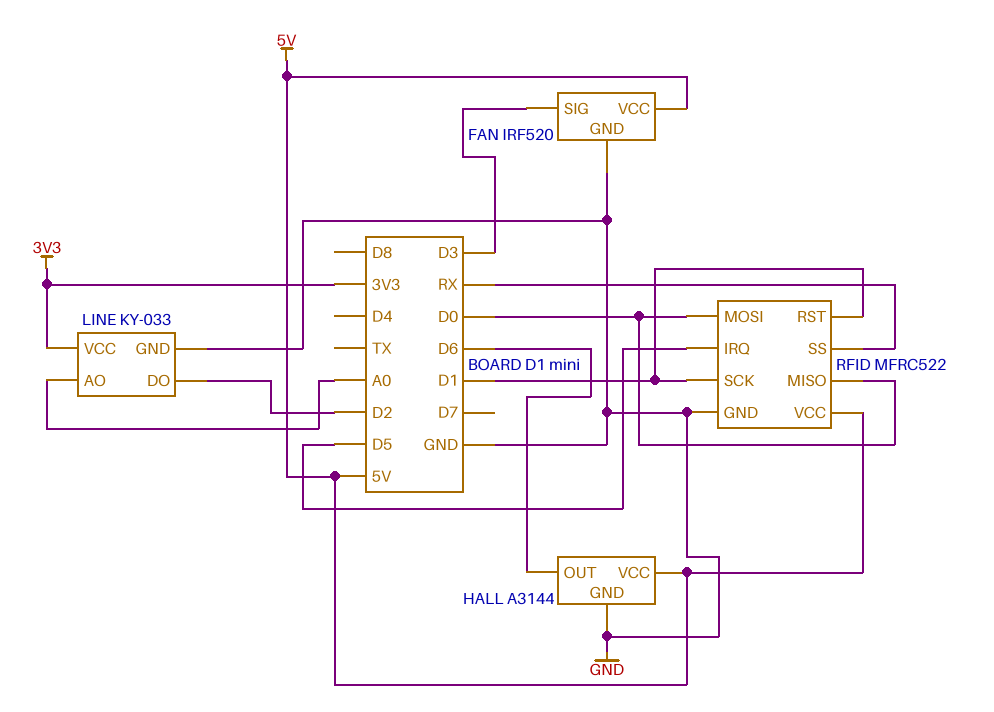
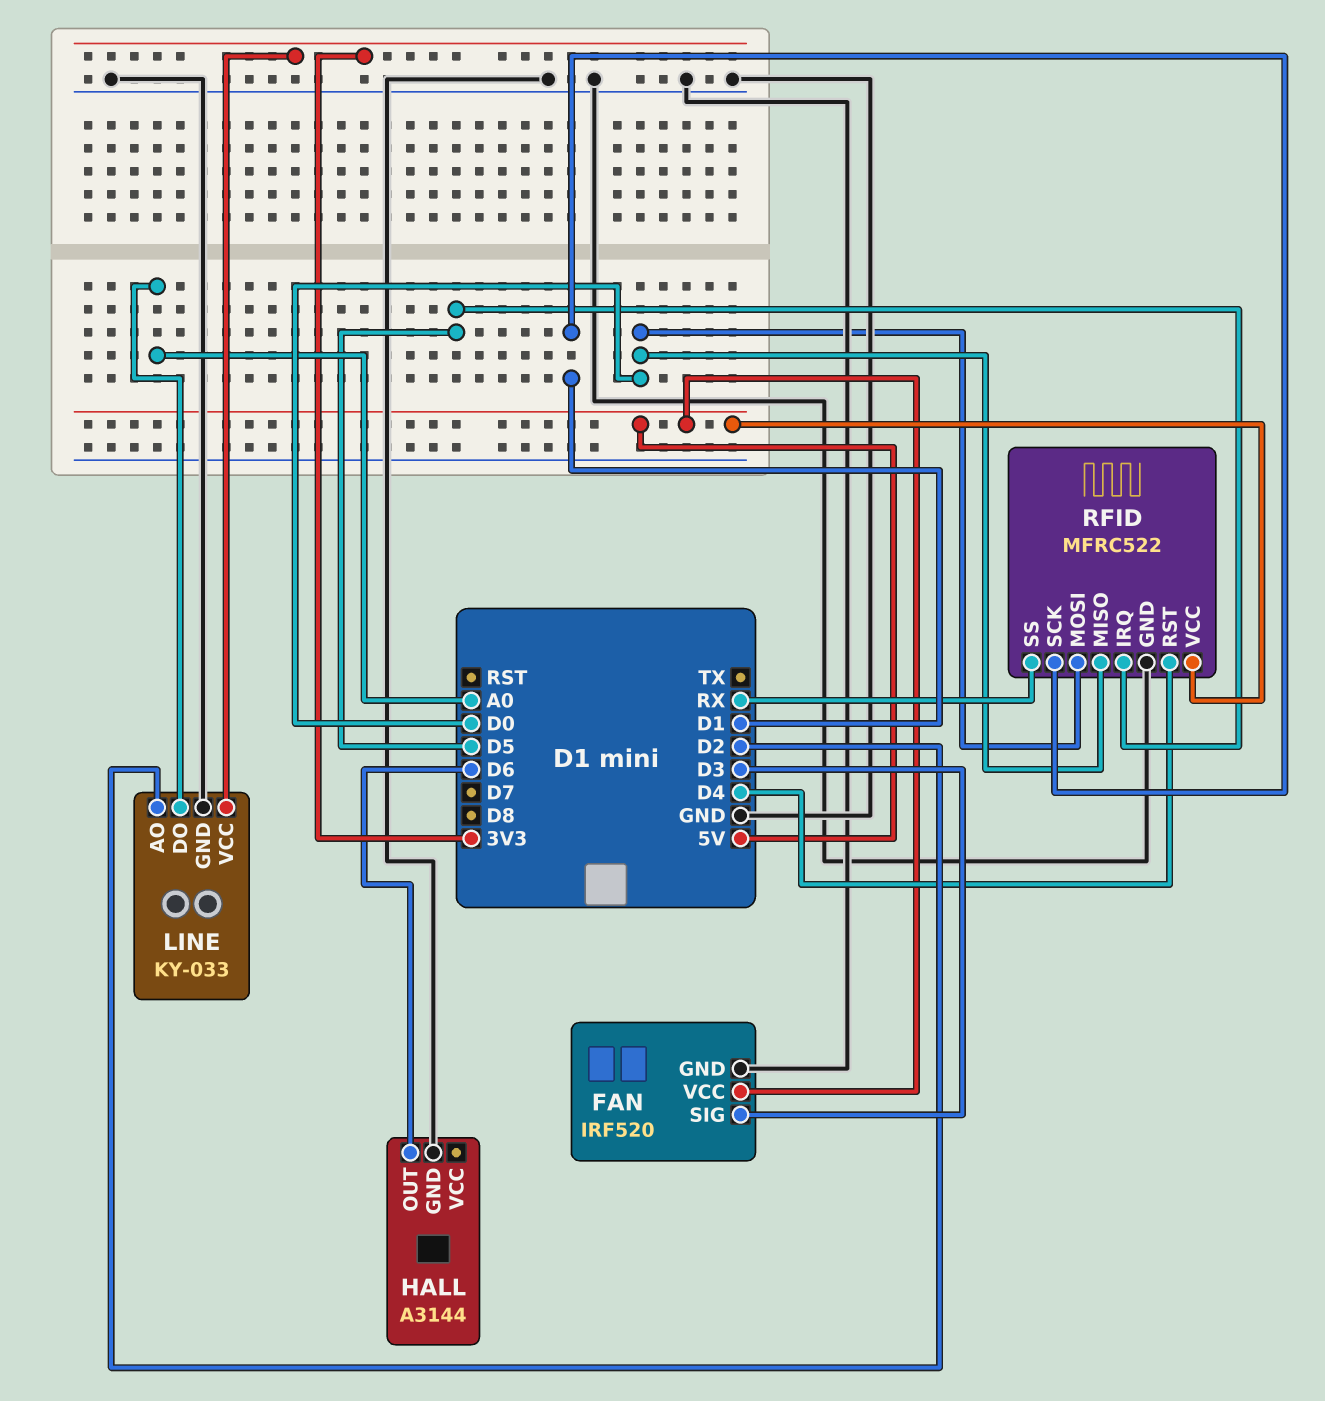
HALL pin VCC: 5V -> none
LINE pin AO: A0 -> D2
LINE pin DO: D2 -> A0
RFID pin RST: D1 -> D4

